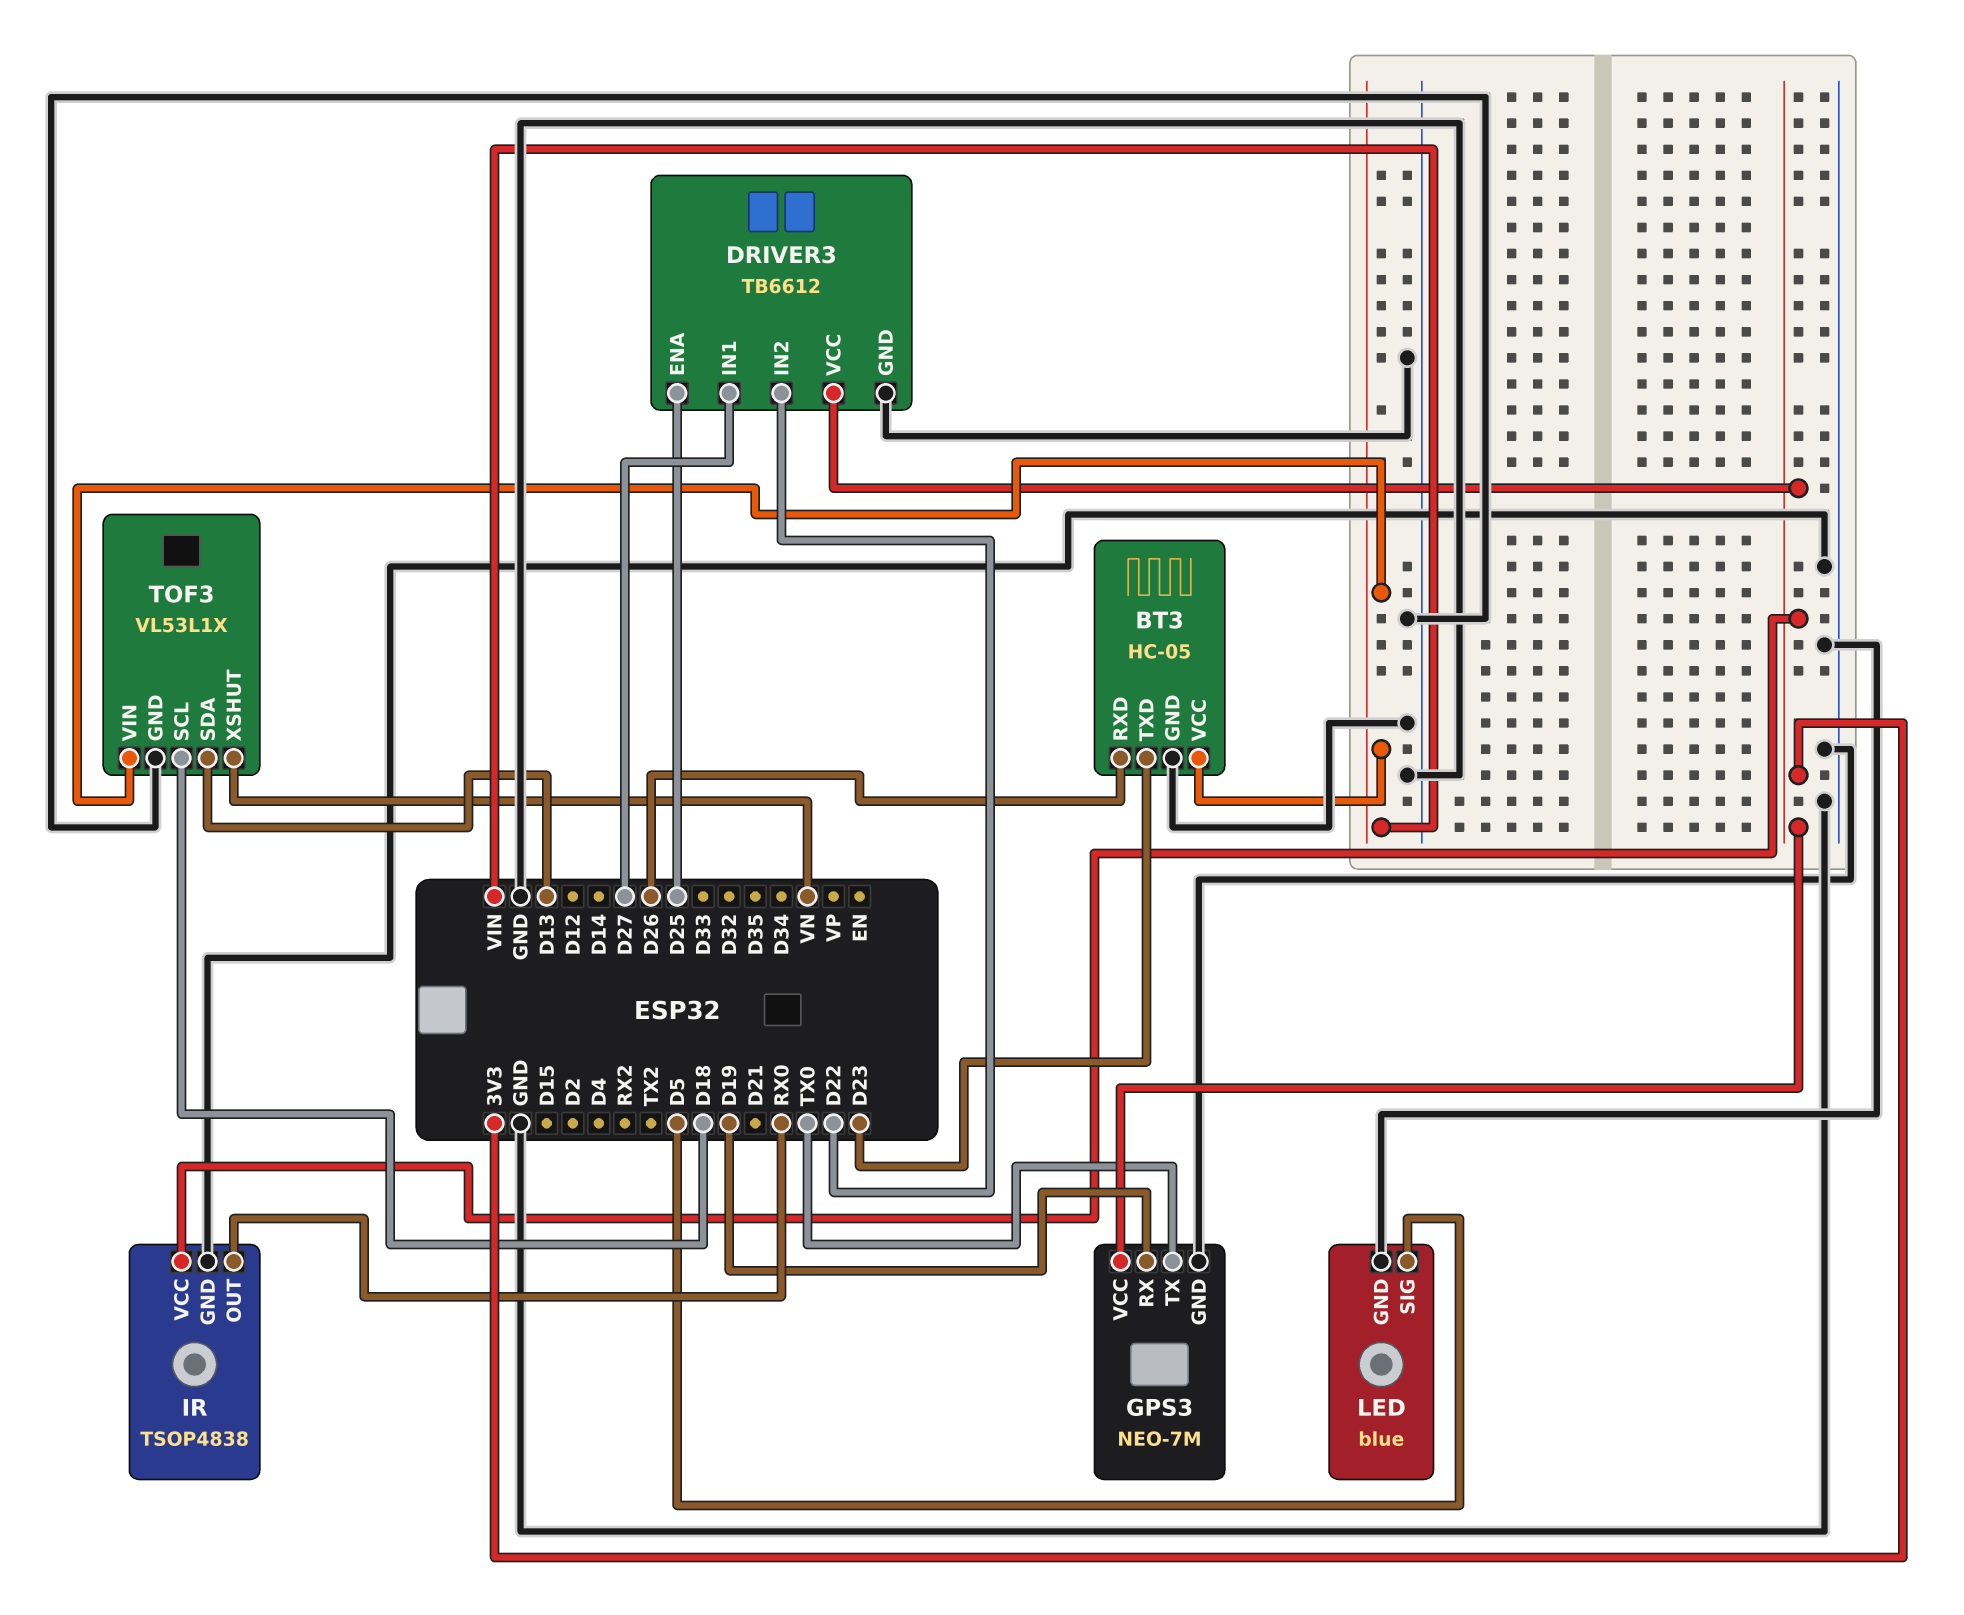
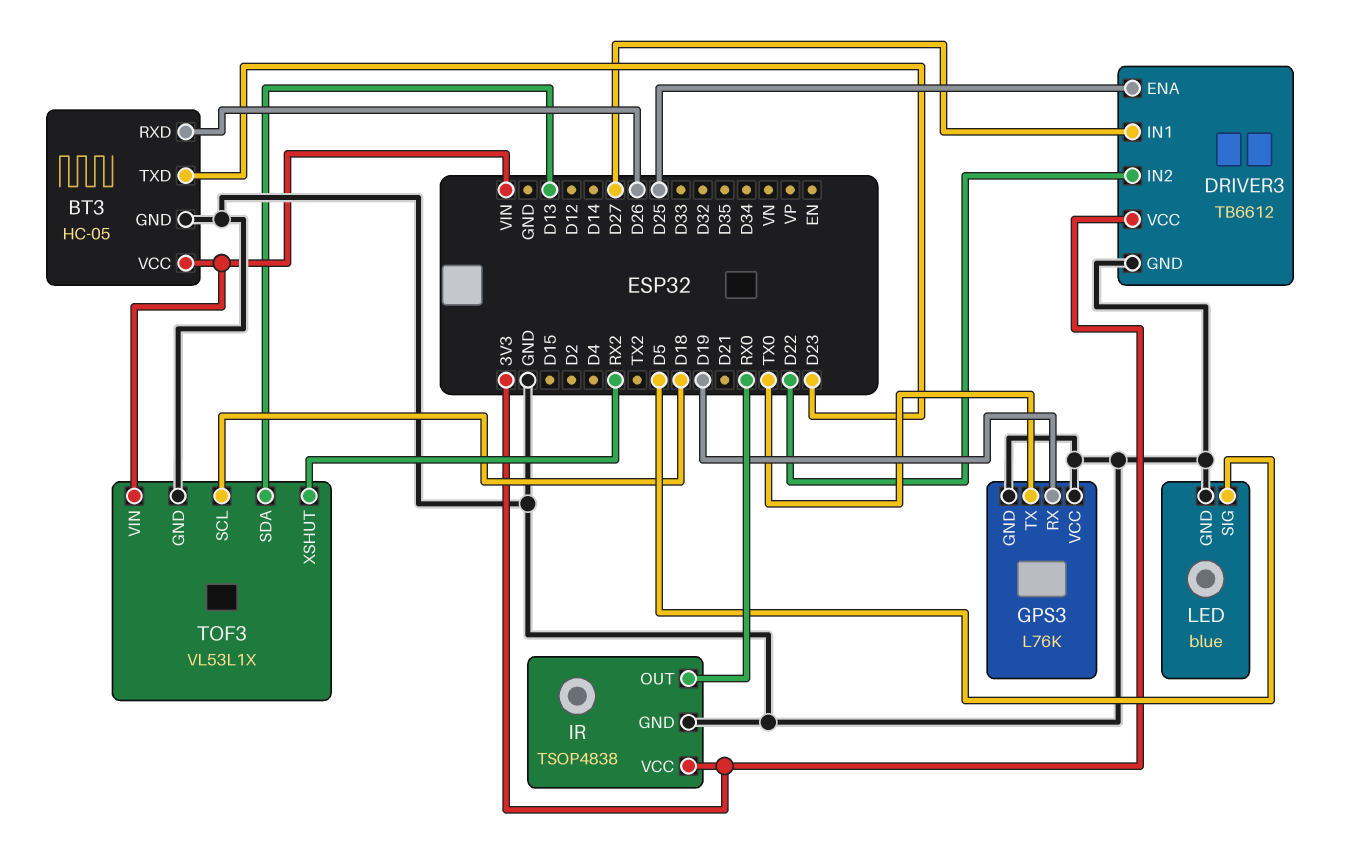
GPS3: NEO-7M -> L76K
GPS3 pin VCC: 3V3 -> GND
TOF3 pin XSHUT: VN -> RX2

